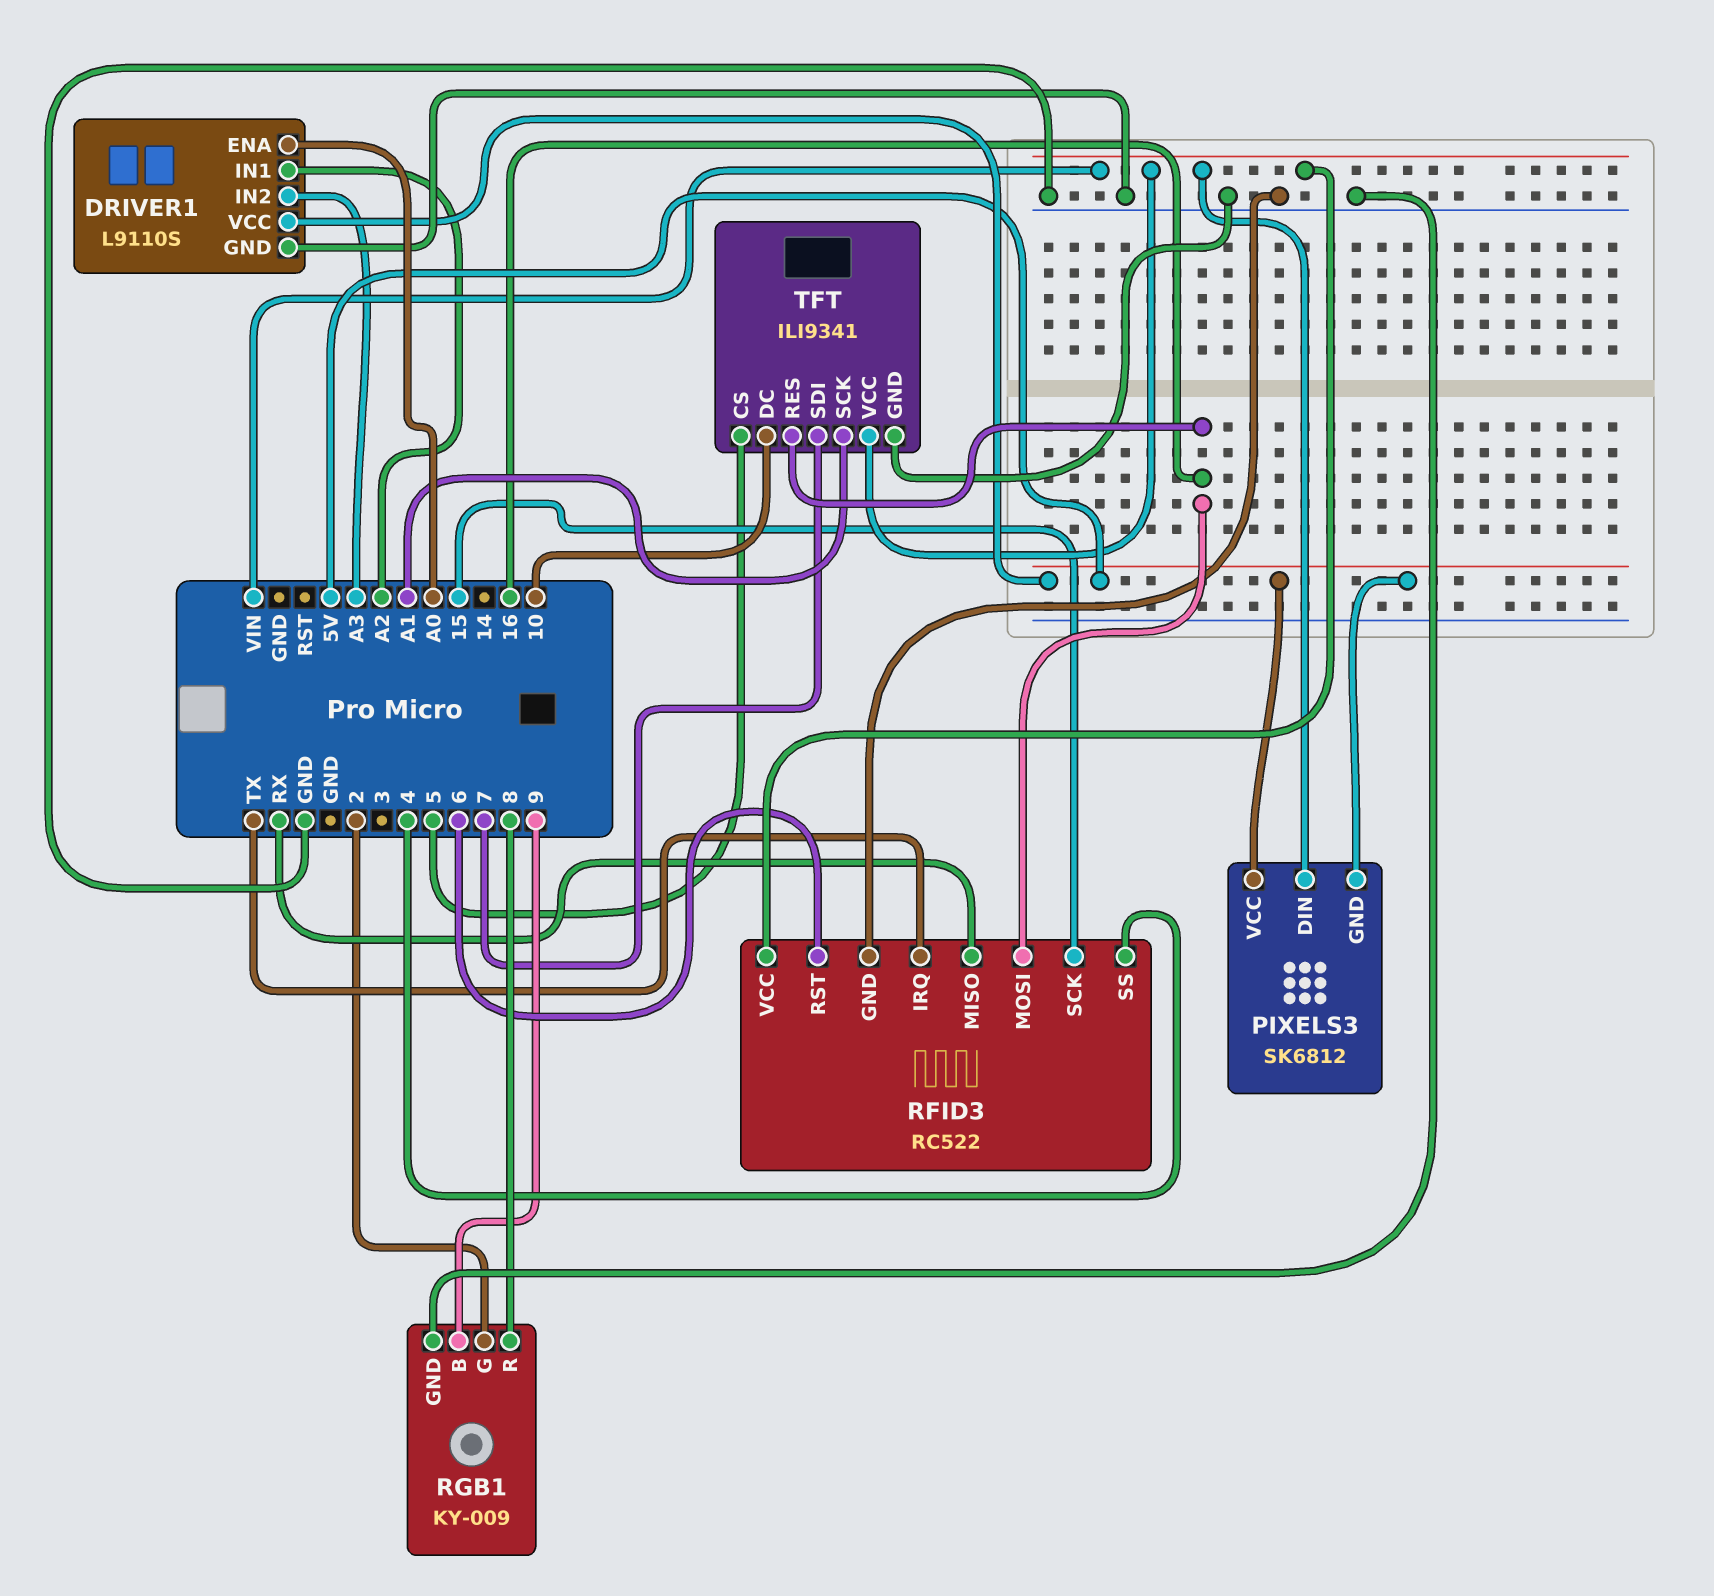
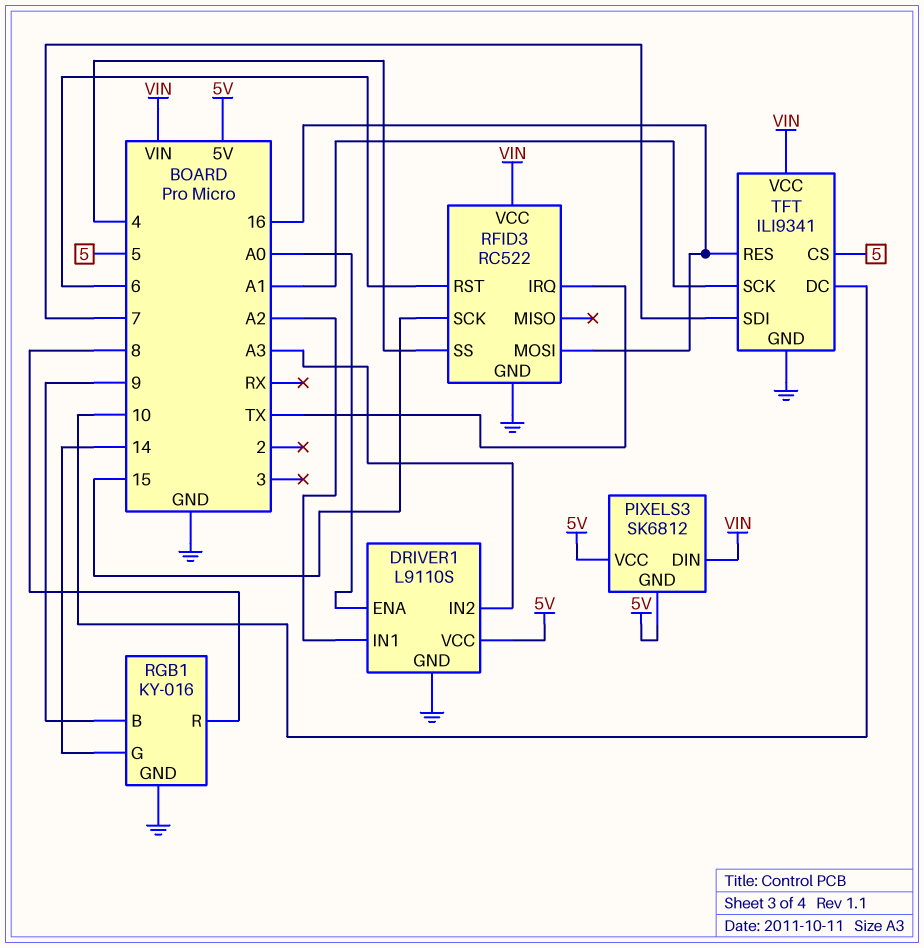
RFID3 pin MISO: RX -> none
RGB1: KY-009 -> KY-016
RGB1 pin G: 2 -> 14

